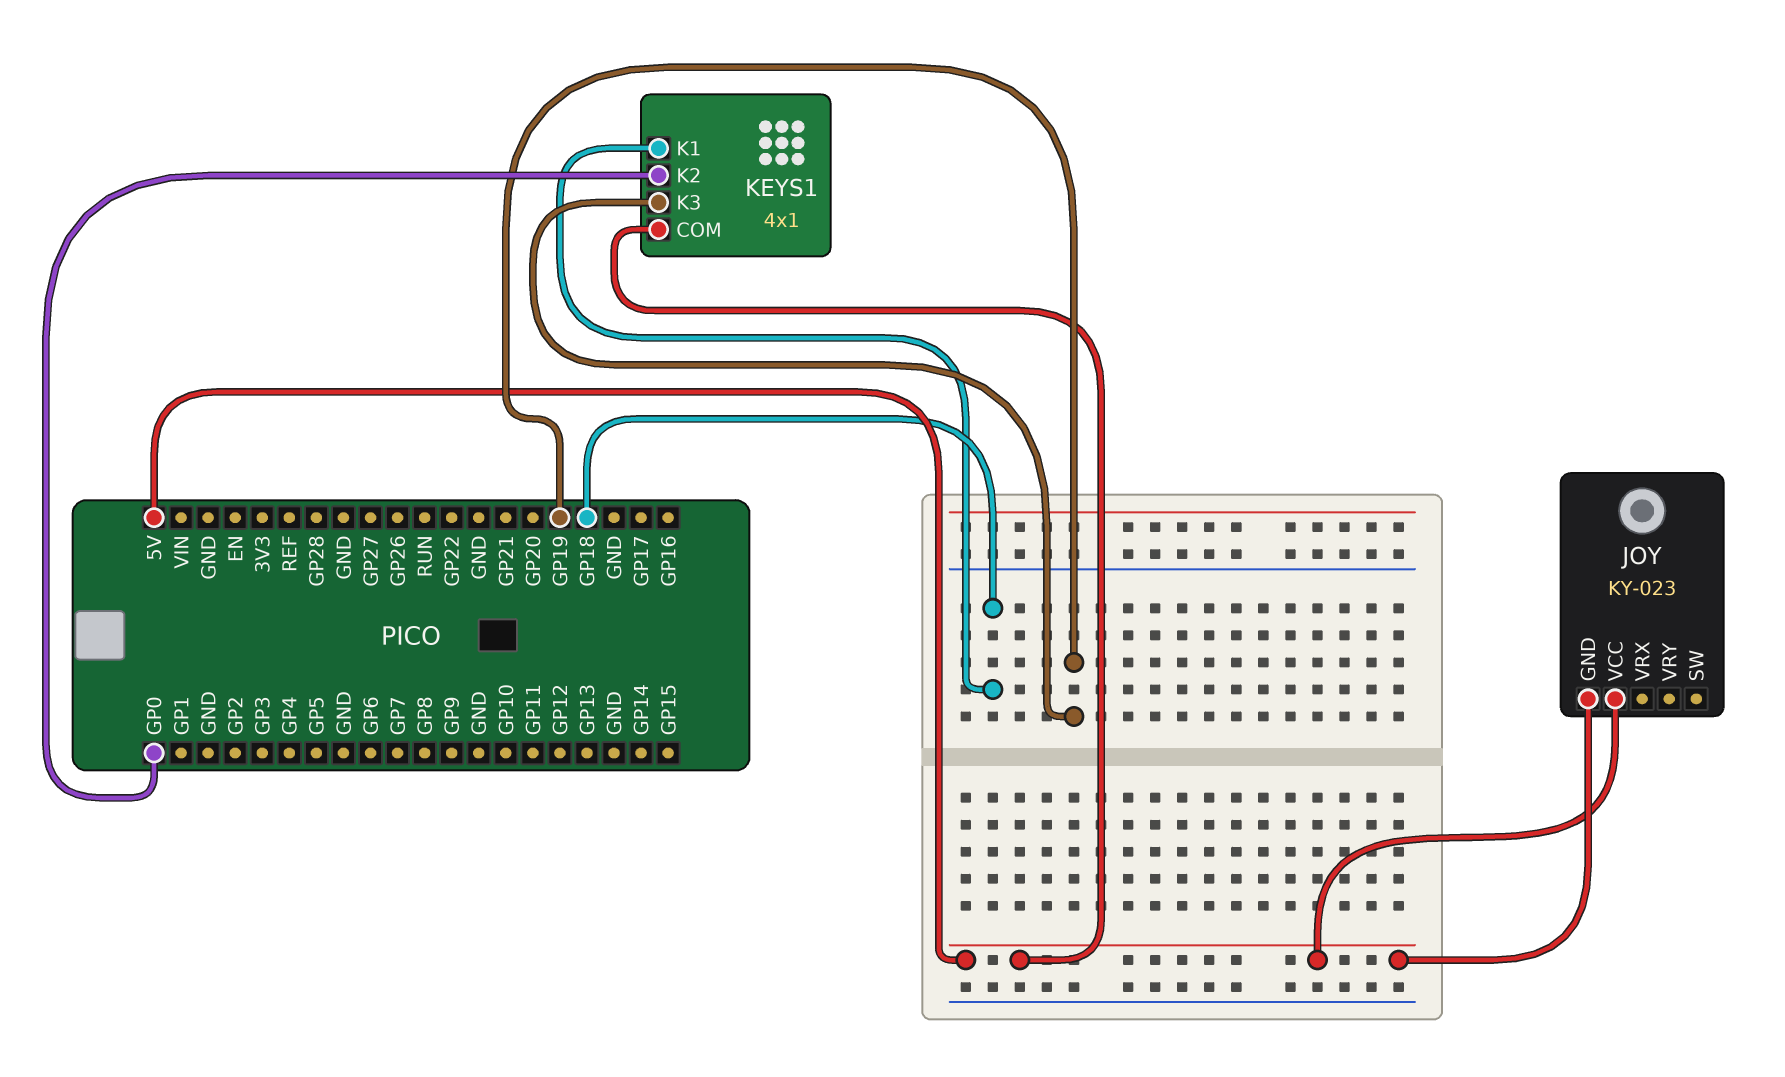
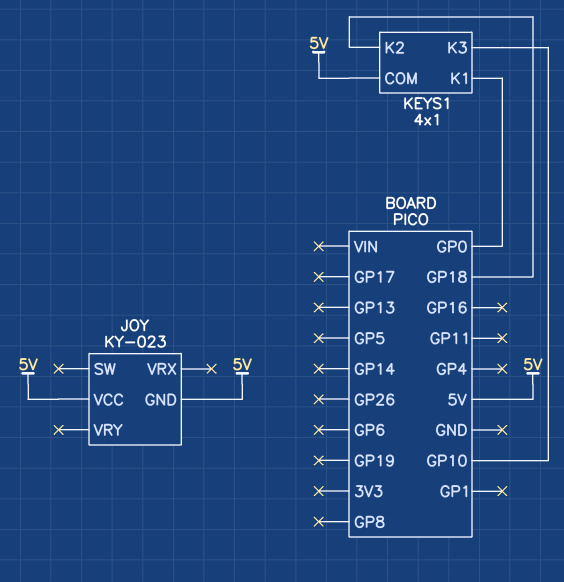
KEYS1 pin K1: GP18 -> GP0
KEYS1 pin K2: GP0 -> GP18
KEYS1 pin K3: GP19 -> GP10

